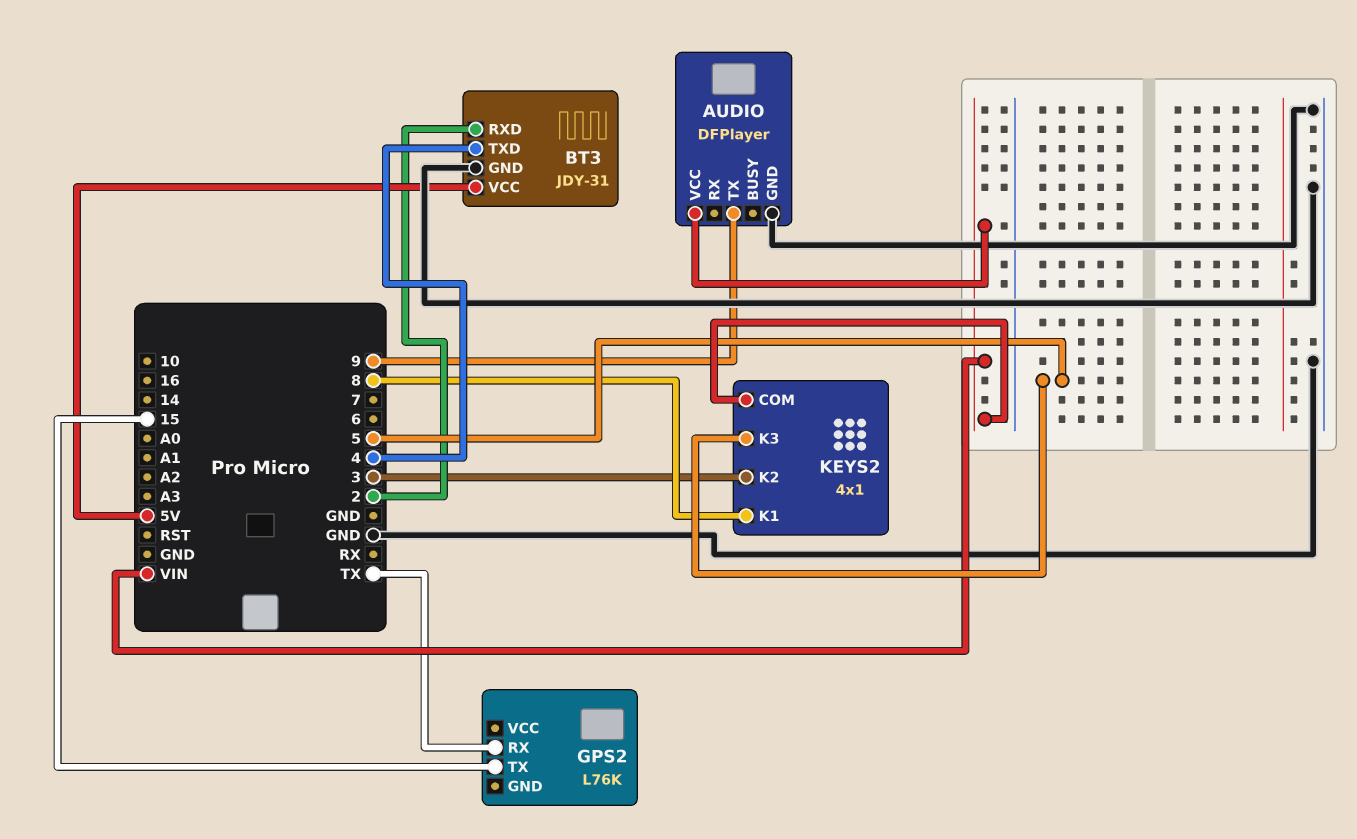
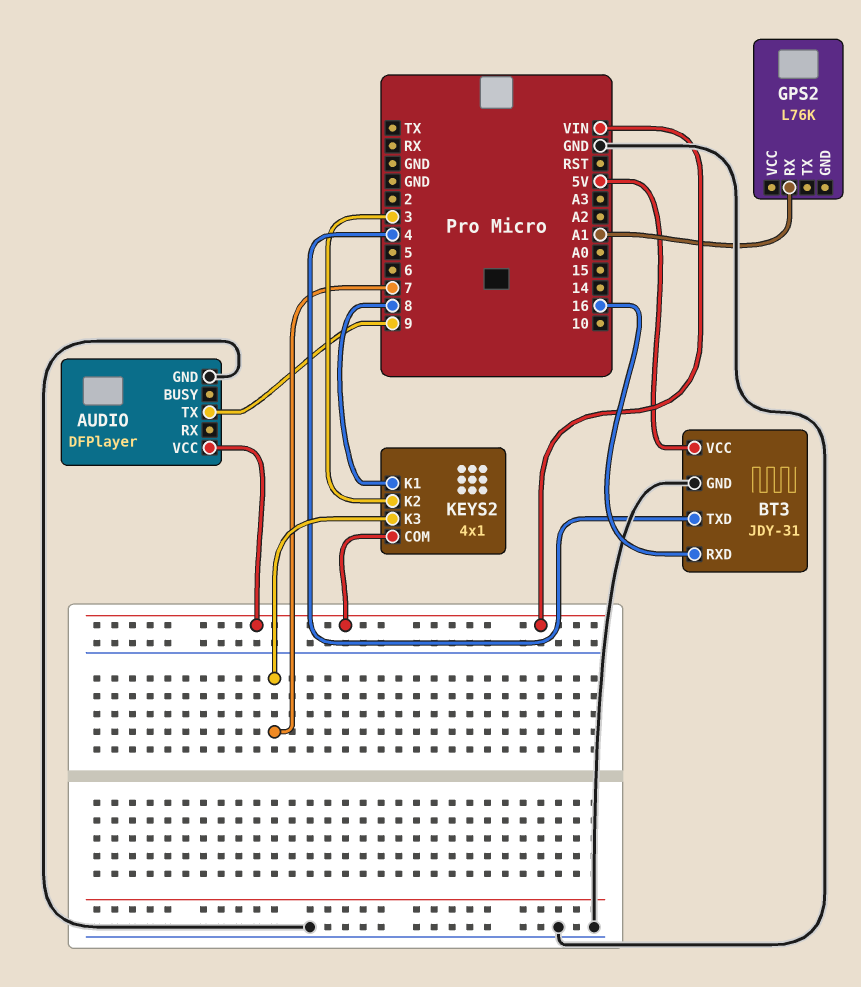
BT3 pin RXD: 2 -> 16
GPS2 pin RX: TX -> A1
GPS2 pin TX: 15 -> none
KEYS2 pin K3: 5 -> 7

